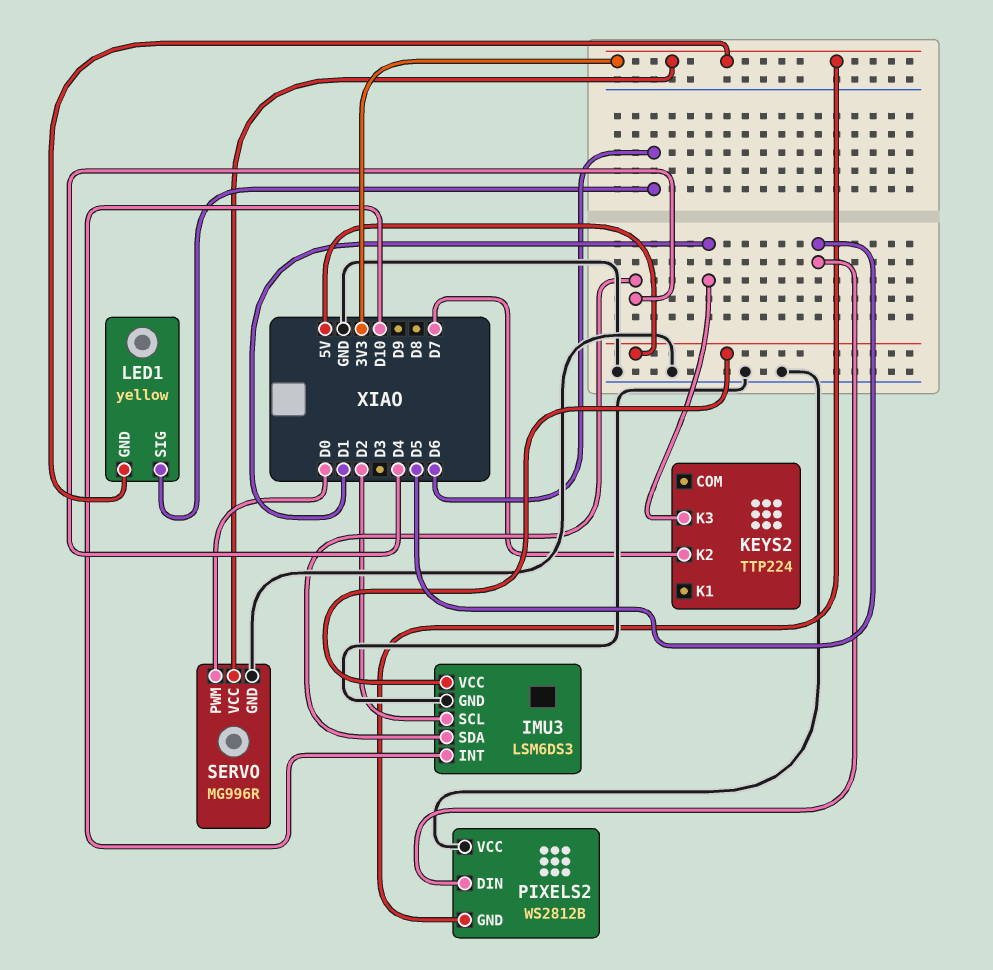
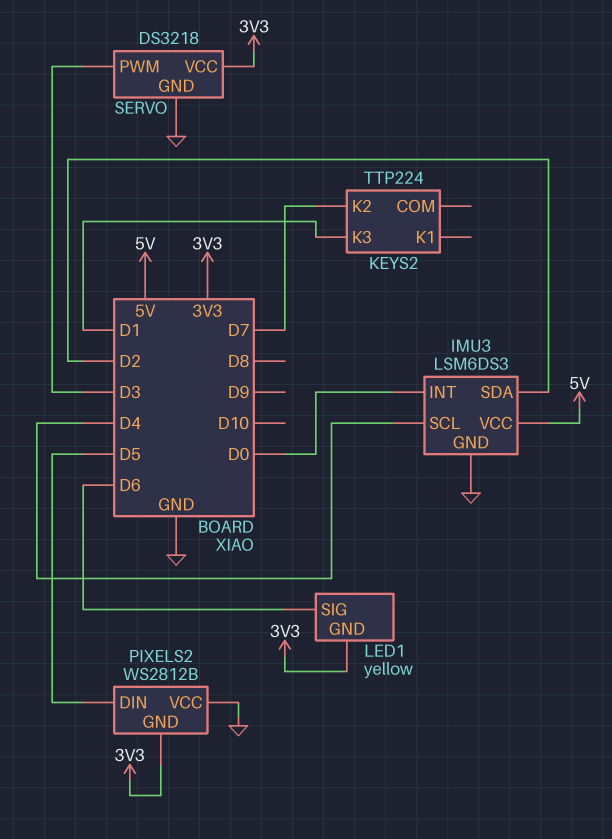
IMU3 pin INT: D10 -> D0
IMU3 pin SCL: D2 -> D4
IMU3 pin SDA: D4 -> D2
SERVO: MG996R -> DS3218
SERVO pin PWM: D0 -> D3

